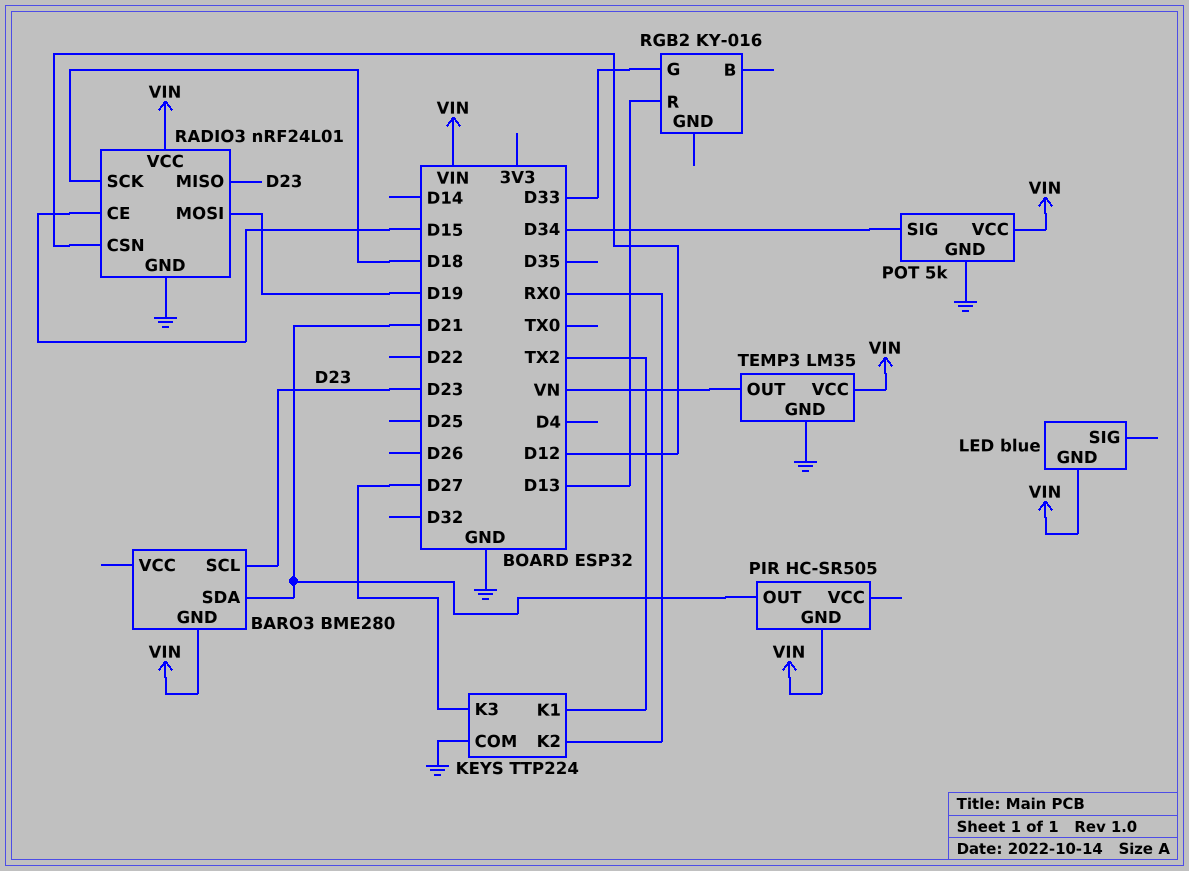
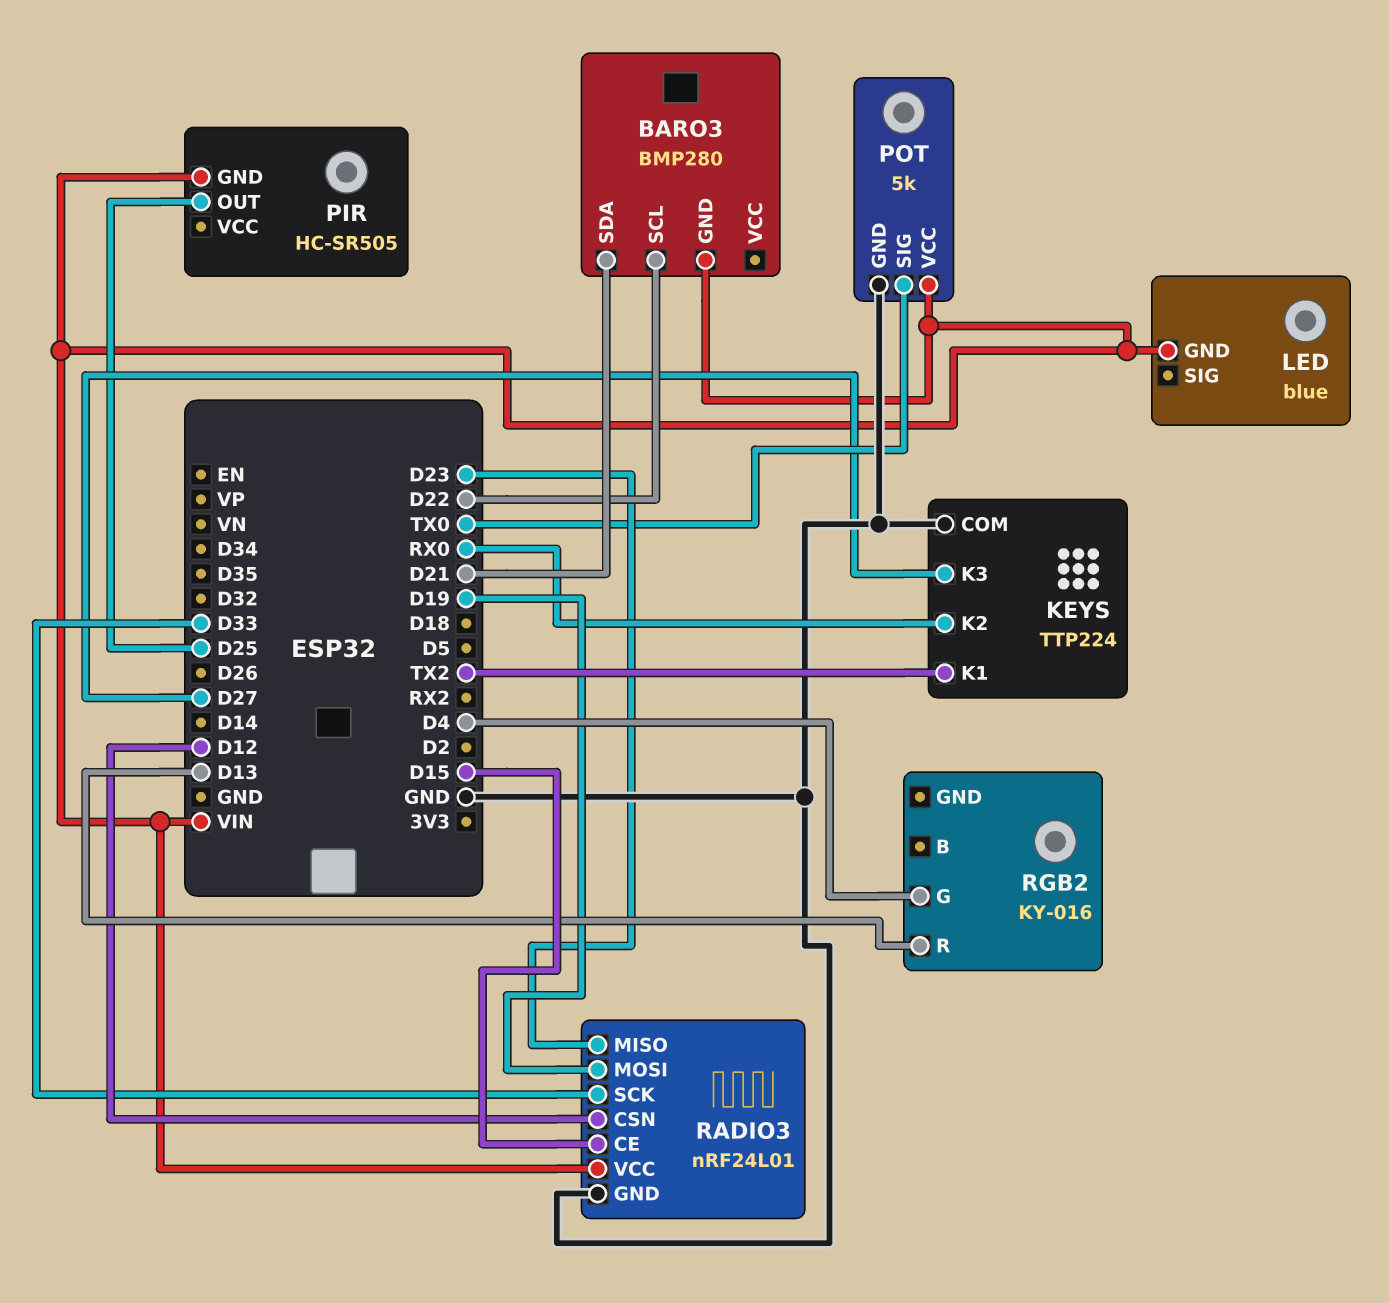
BARO3: BME280 -> BMP280
BARO3 pin SCL: D23 -> D22
PIR pin OUT: D21 -> D25
POT pin SIG: D34 -> TX0
RADIO3 pin SCK: D18 -> D33
RGB2 pin G: D33 -> D4
TEMP3: LM35 -> none
TEMP3 pin GND: GND -> none
TEMP3 pin OUT: VN -> none
TEMP3 pin VCC: VIN -> none

